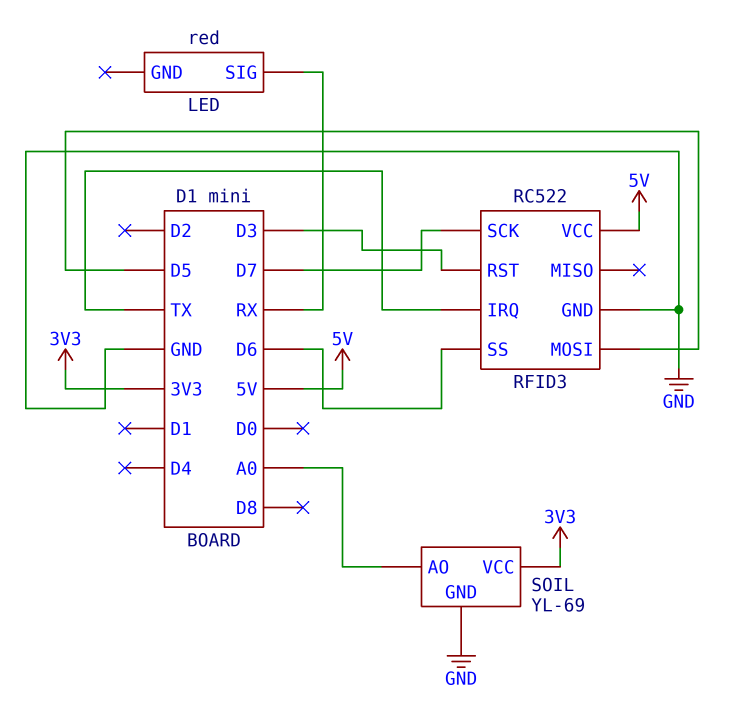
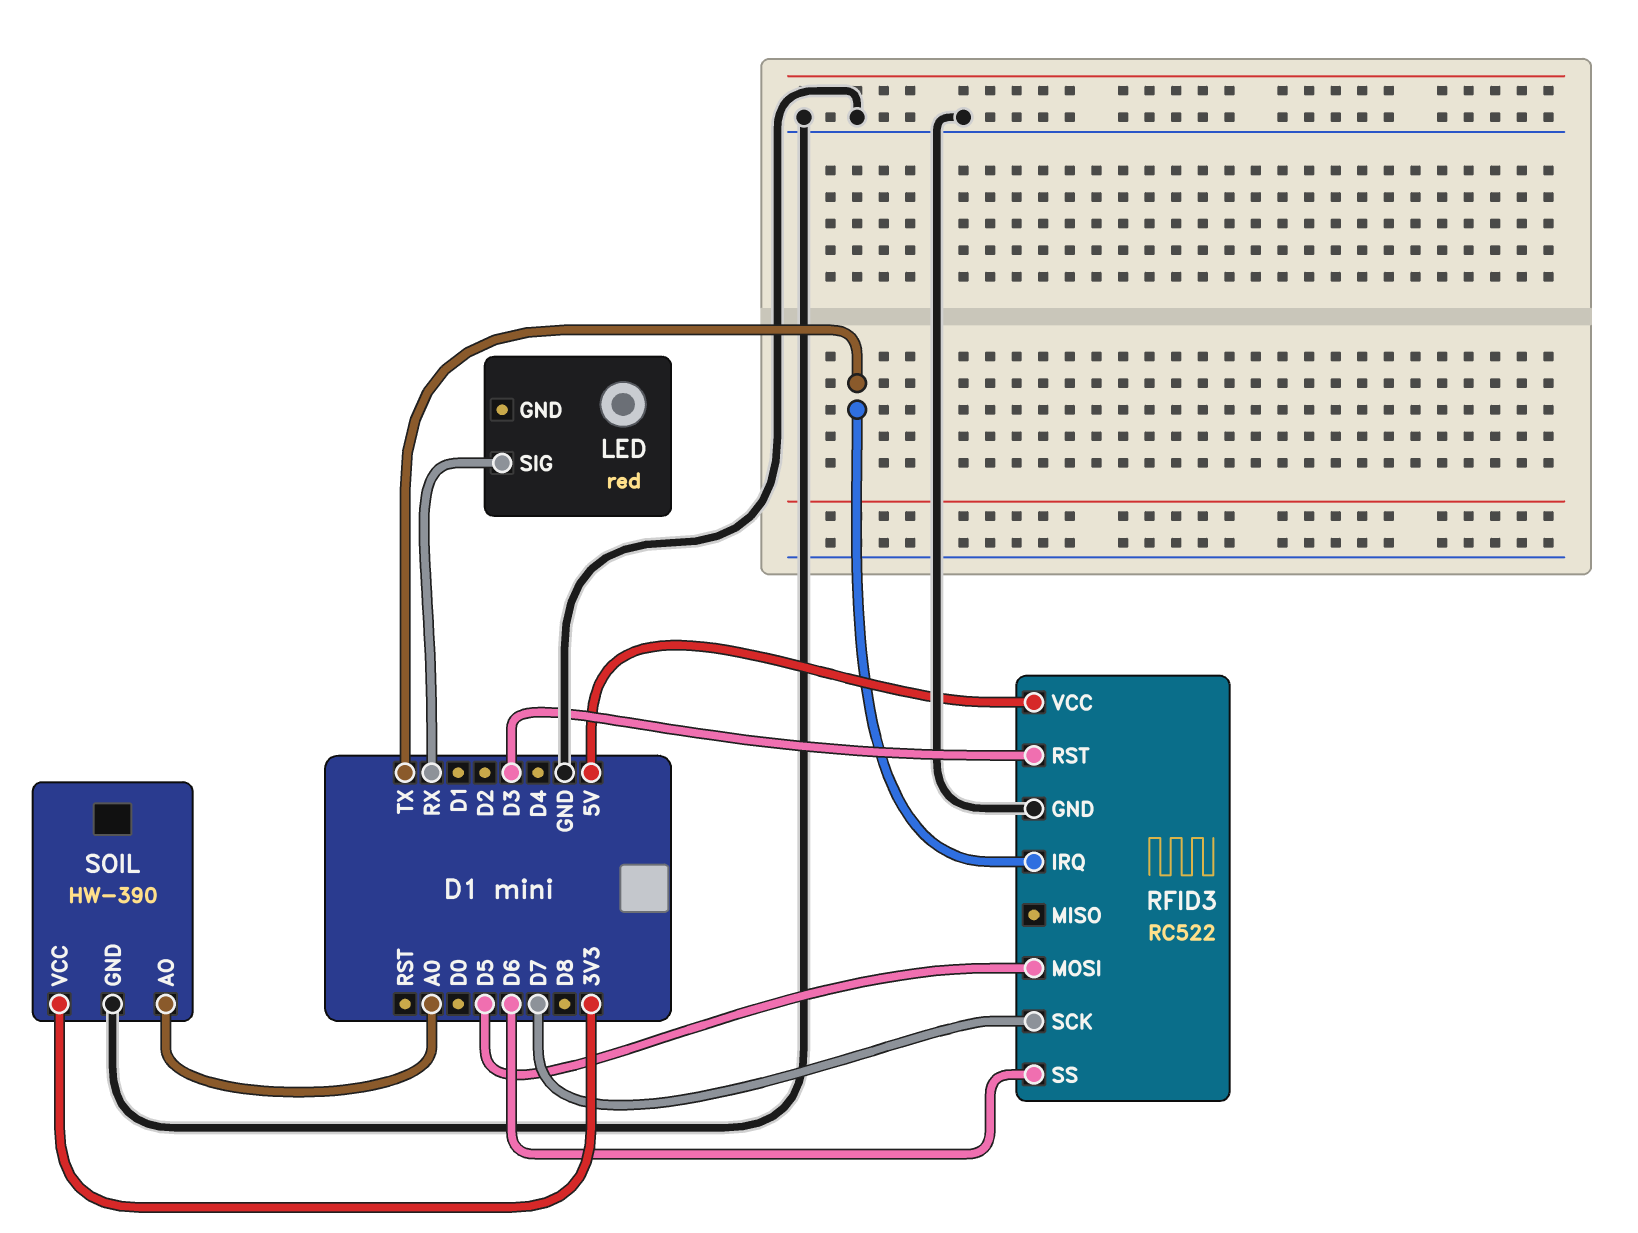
SOIL: YL-69 -> HW-390

